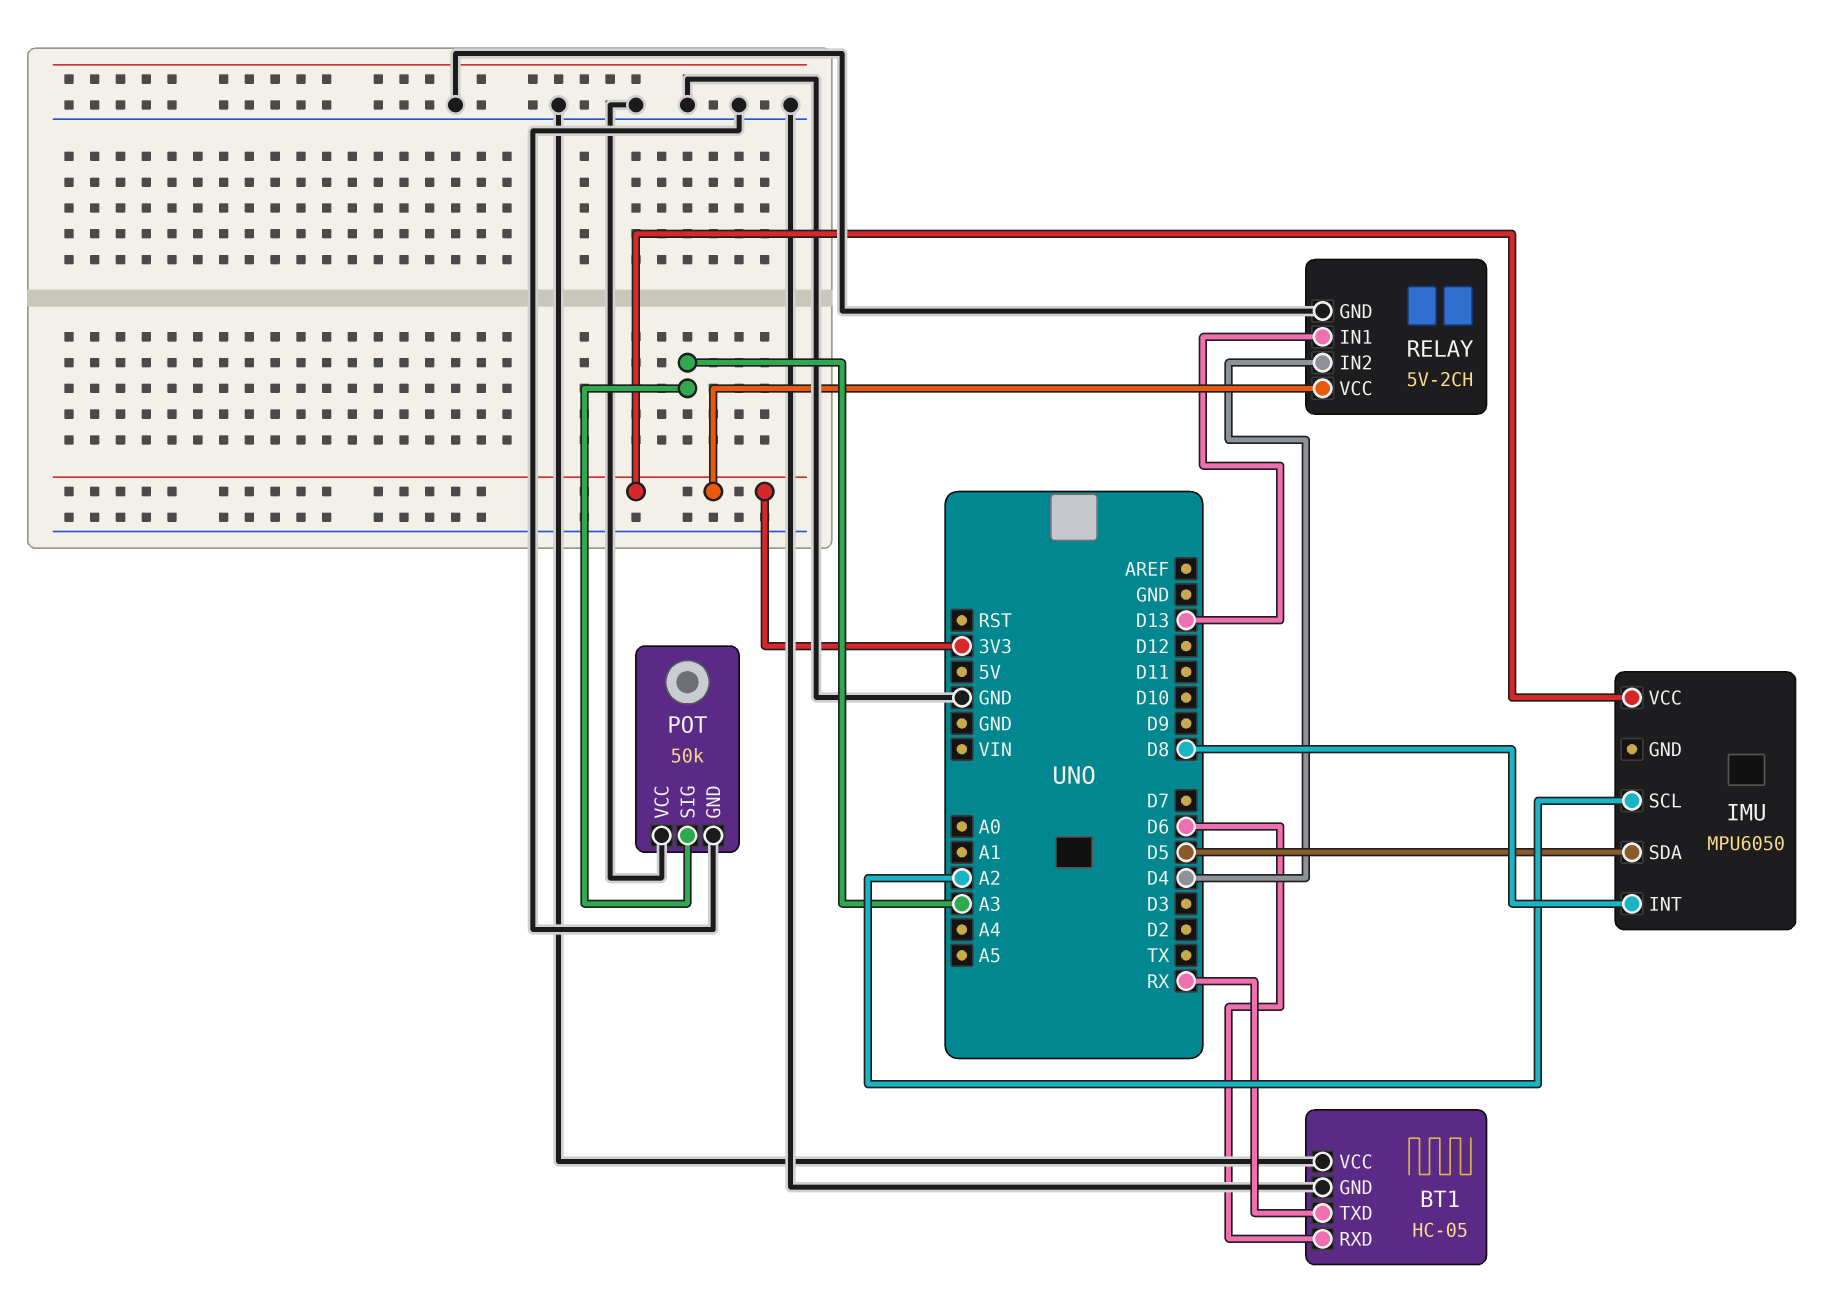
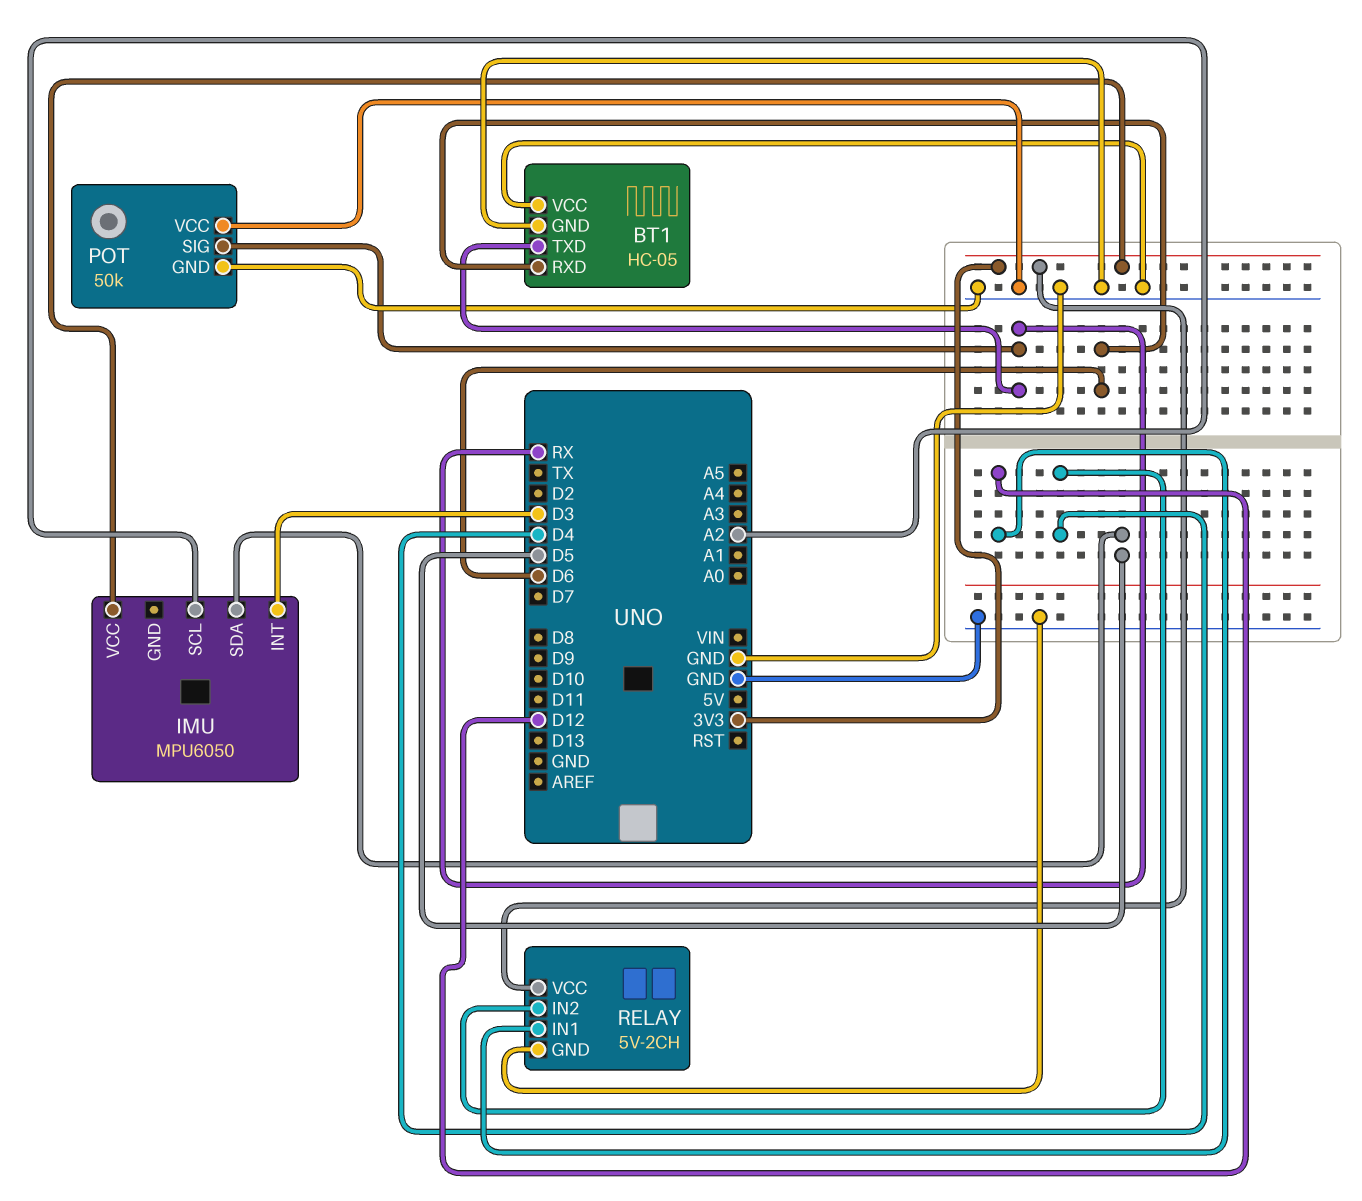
IMU pin INT: D8 -> D3
POT pin SIG: A3 -> RX
RELAY pin IN1: D13 -> D12

